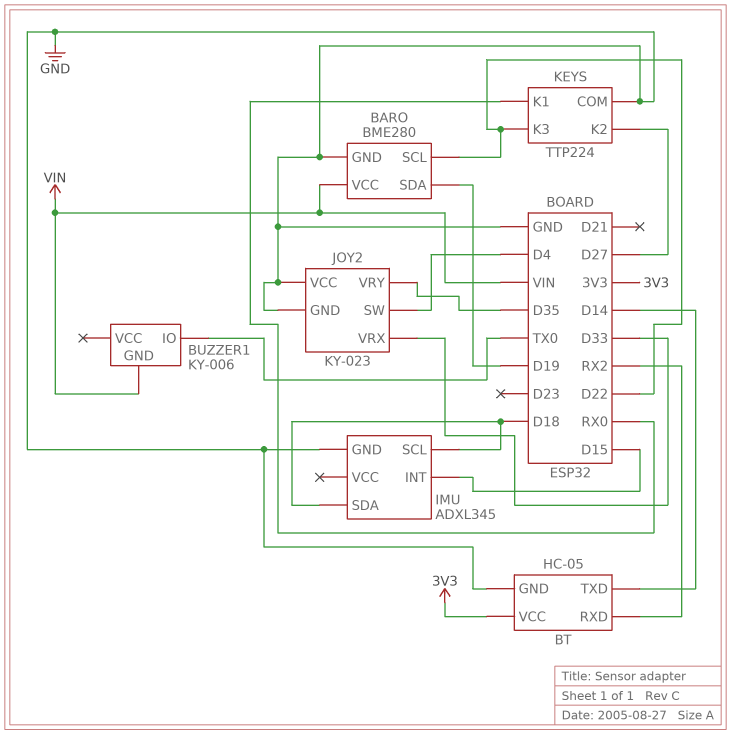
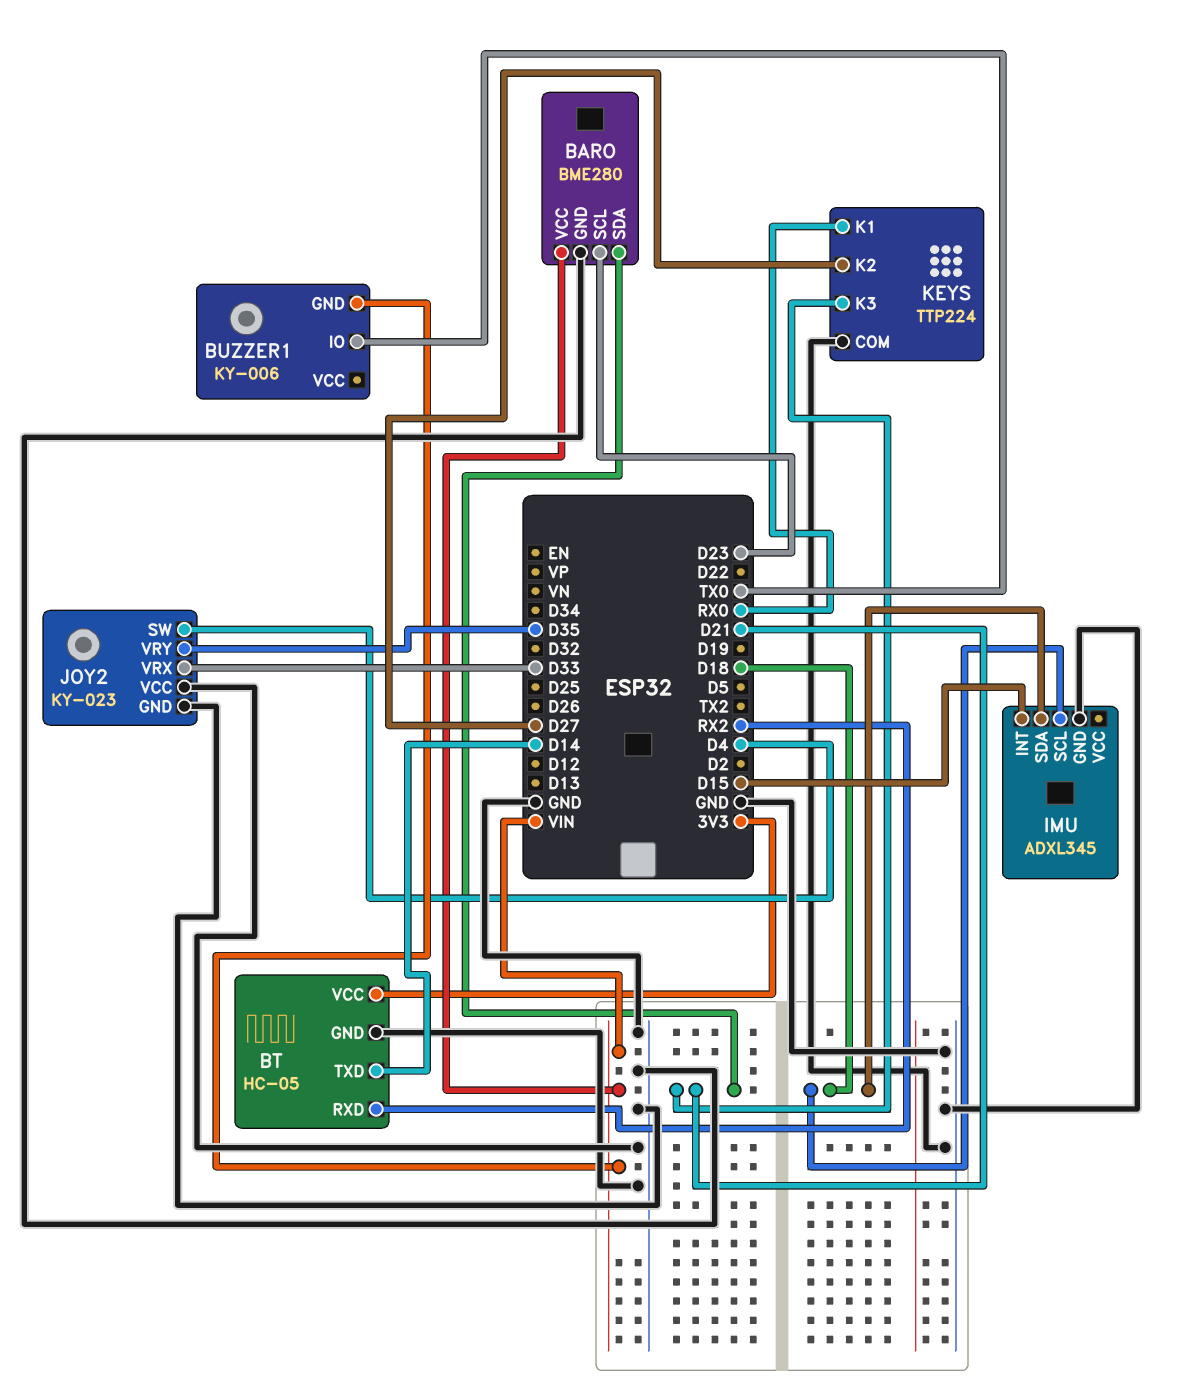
BARO pin SCL: D22 -> D23
BARO pin SDA: D19 -> D21
KEYS pin K3: D22 -> D21

